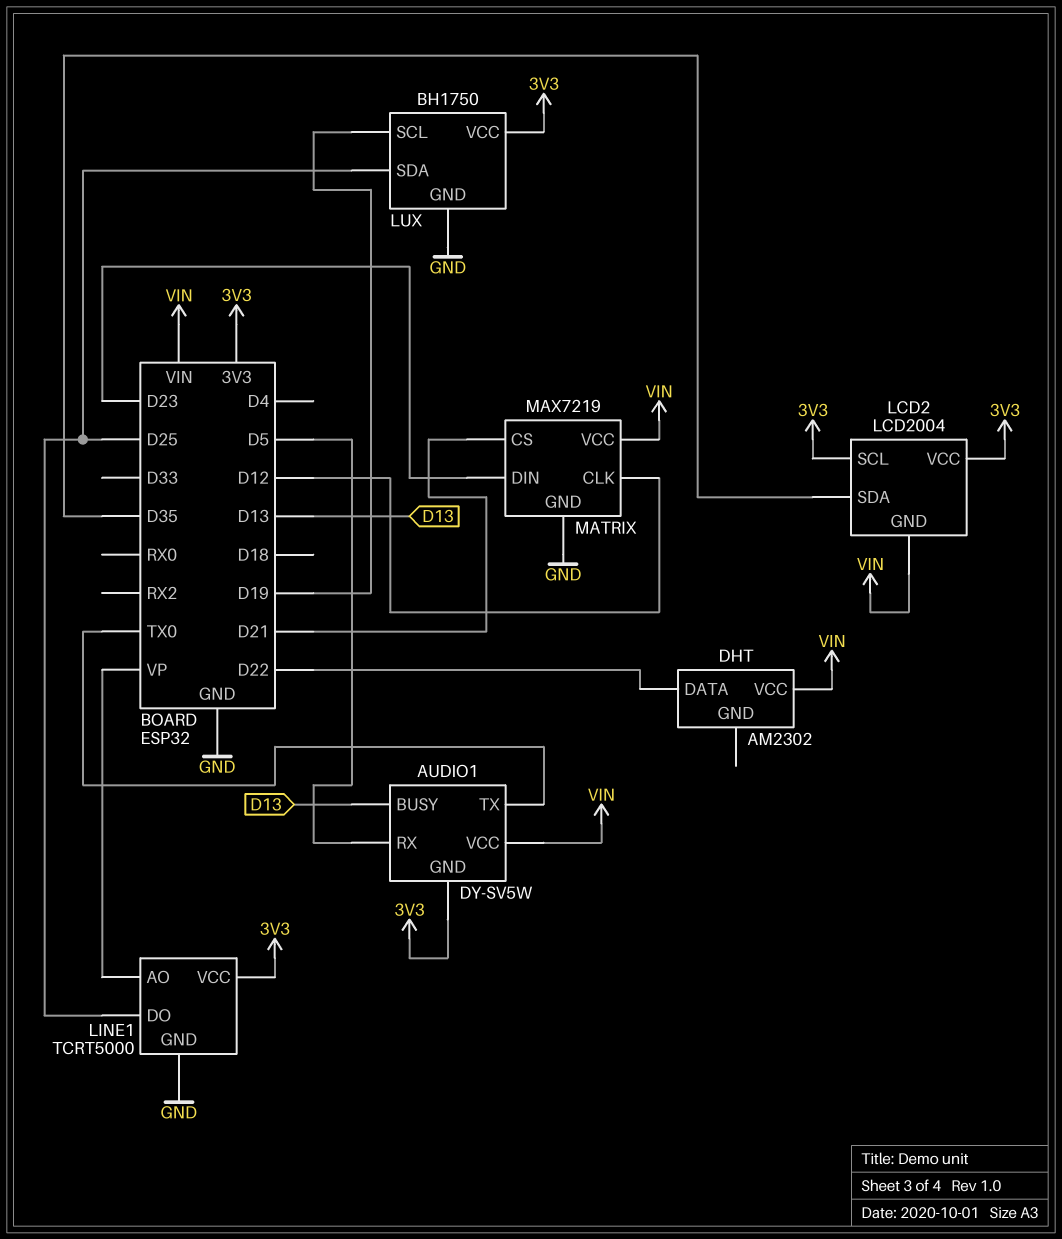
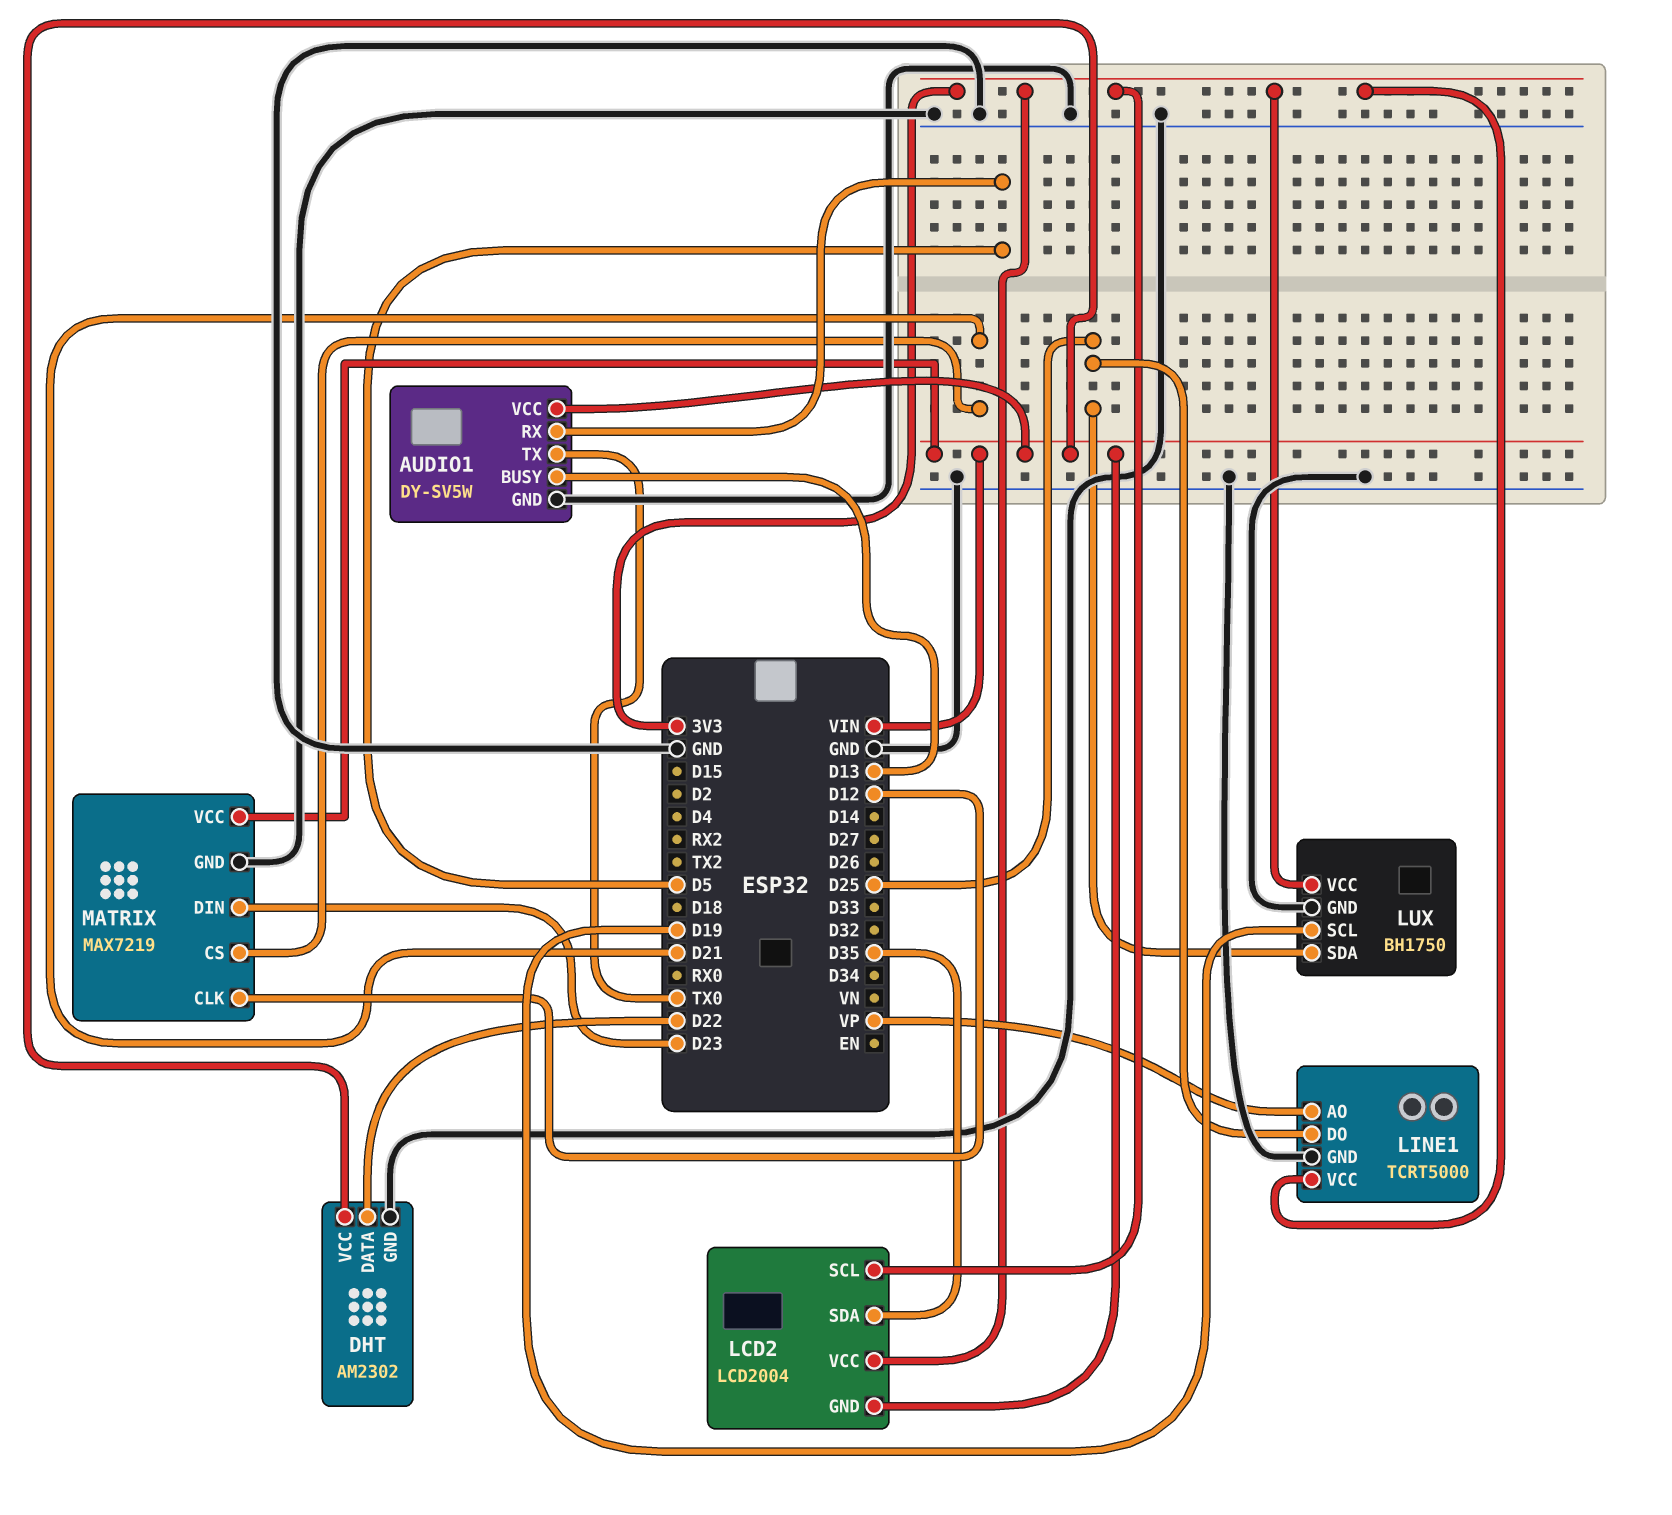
AUDIO1 pin GND: 3V3 -> GND
DHT pin GND: none -> GND

